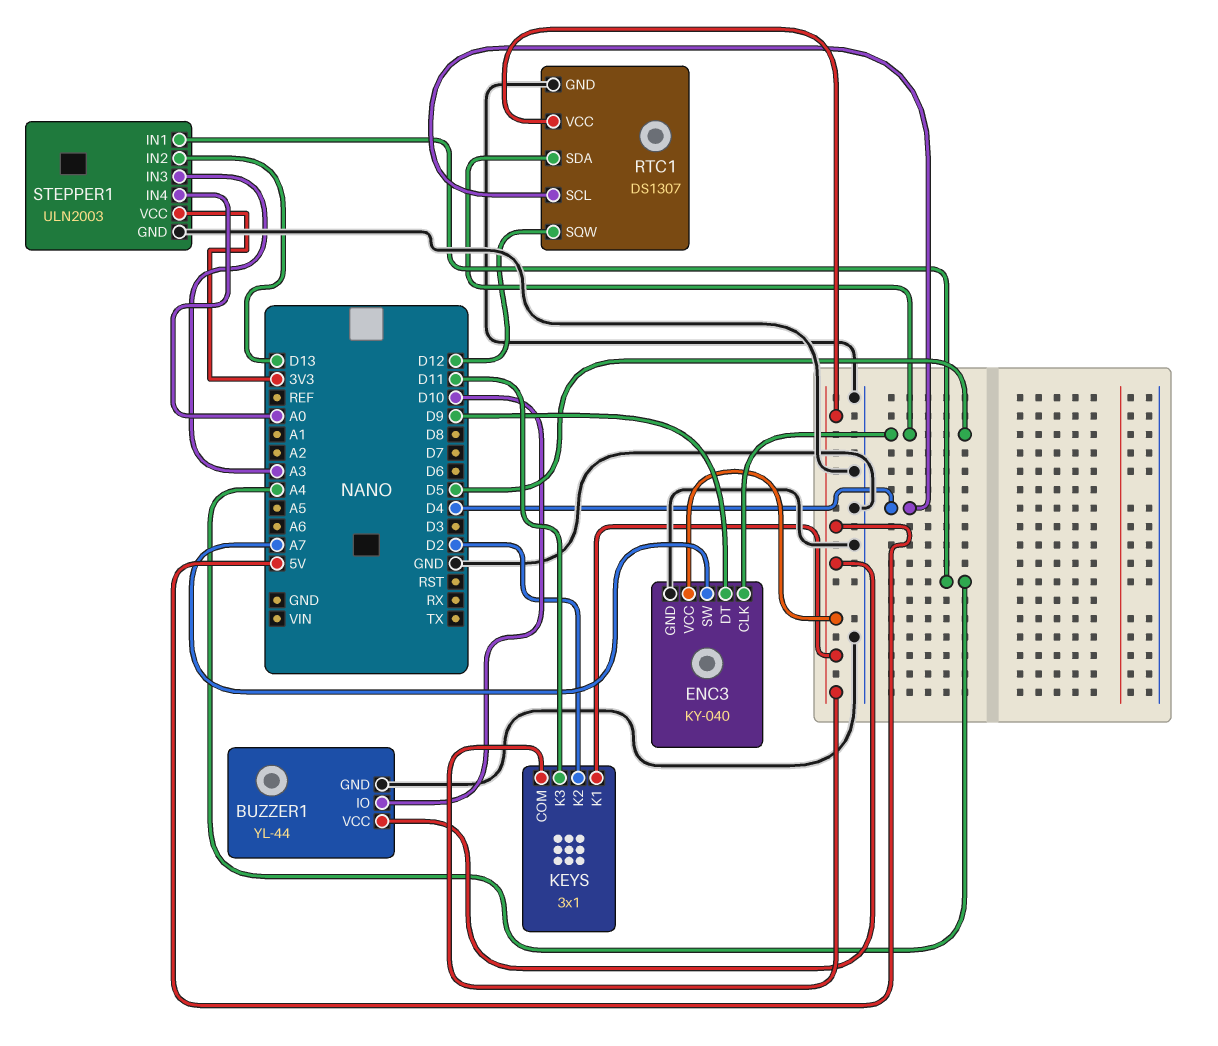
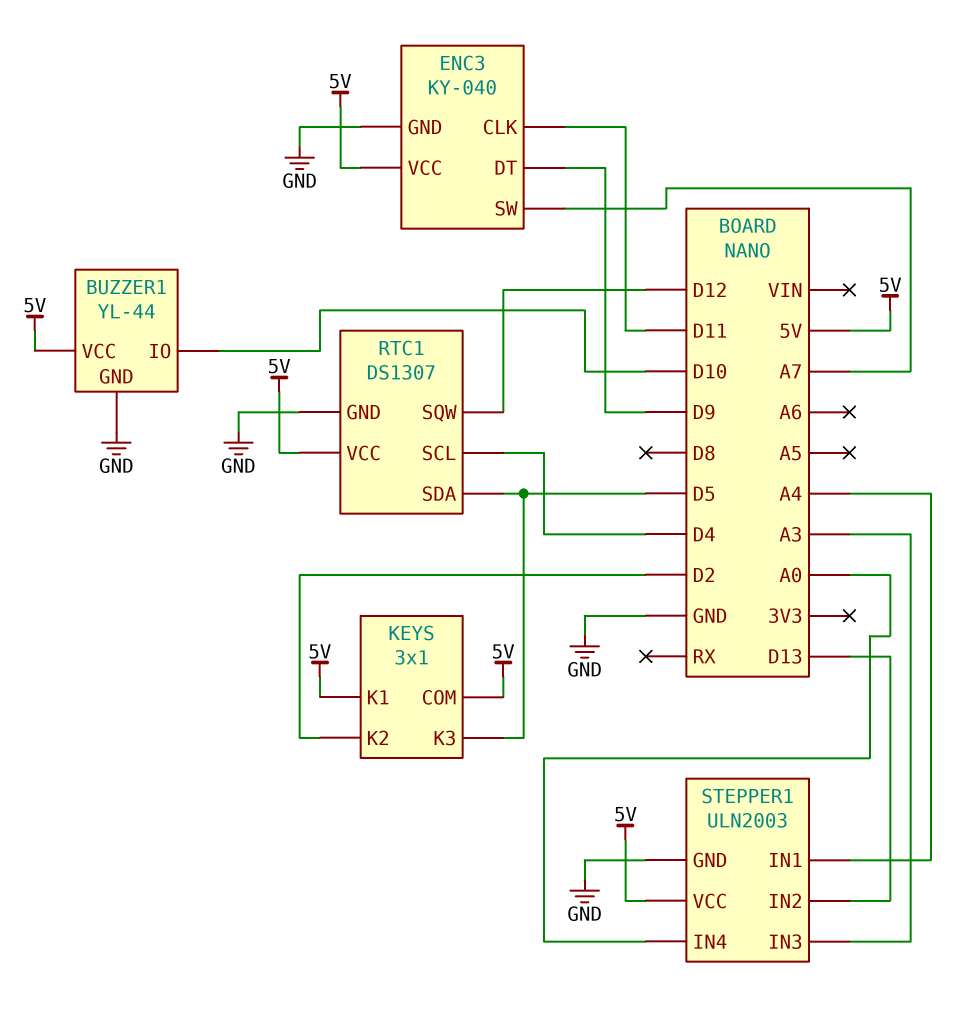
ENC3 pin CLK: D5 -> D11
KEYS pin K3: D11 -> D5
STEPPER1 pin VCC: 3V3 -> 5V

